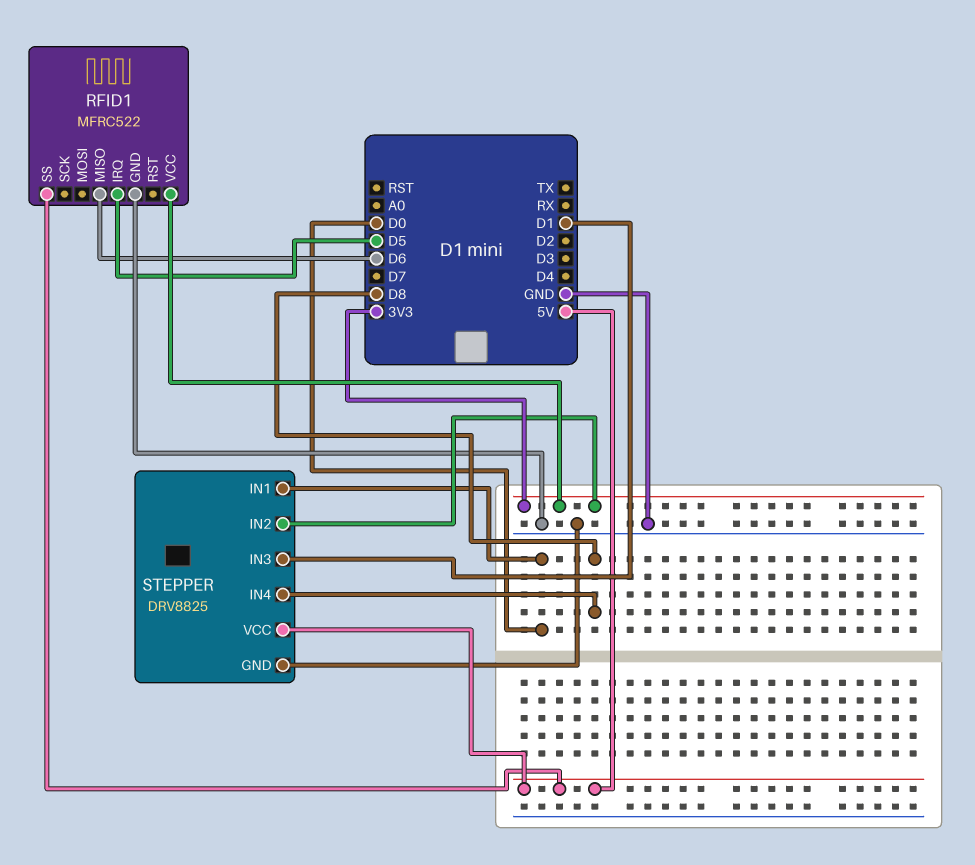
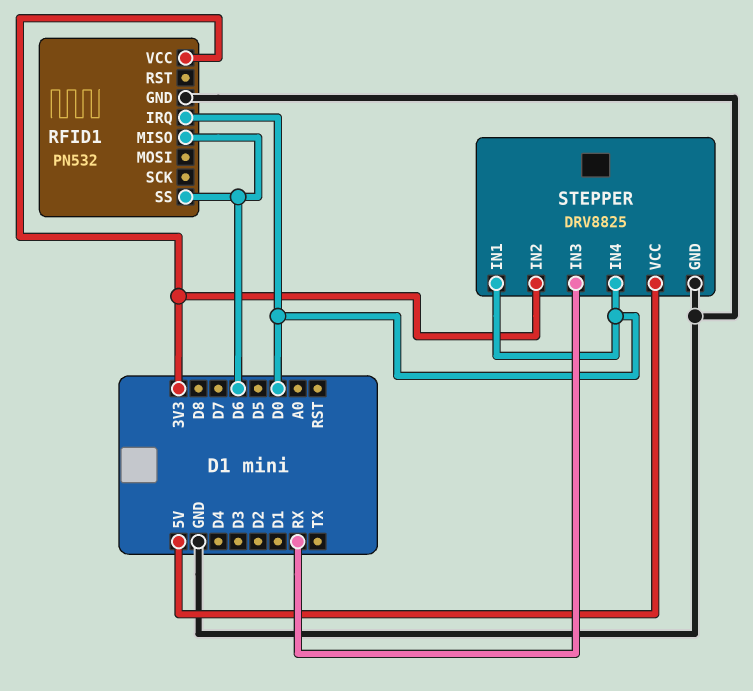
RFID1: MFRC522 -> PN532
RFID1 pin IRQ: D5 -> D0
RFID1 pin SS: 5V -> D6
STEPPER pin IN3: D1 -> RX
STEPPER pin IN4: D8 -> D0

